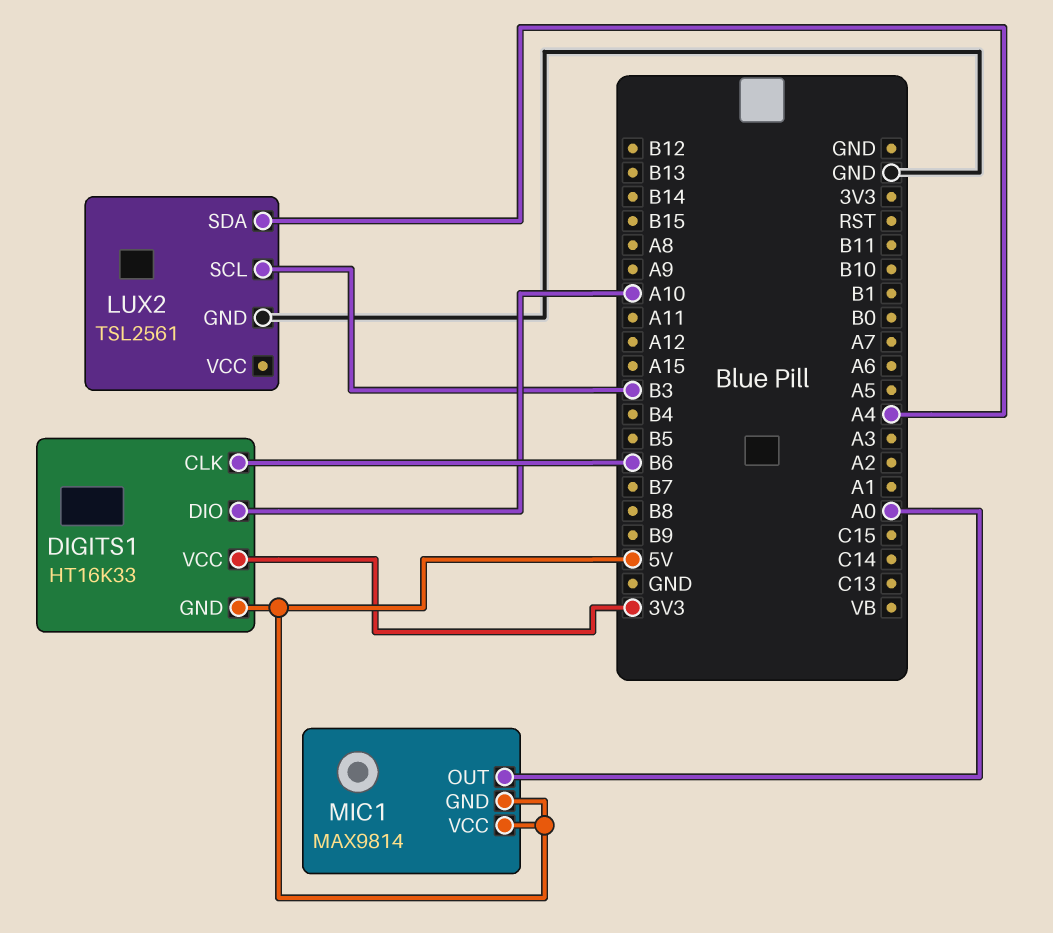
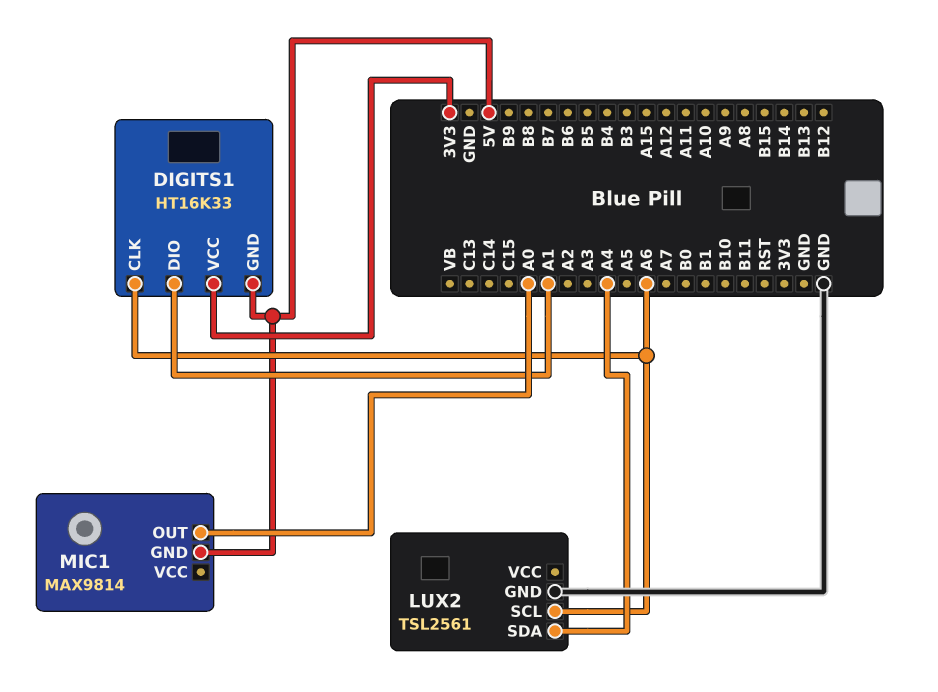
DIGITS1 pin CLK: B6 -> A6
DIGITS1 pin DIO: A10 -> A1
LUX2 pin SCL: B3 -> A6
MIC1 pin VCC: 5V -> none

